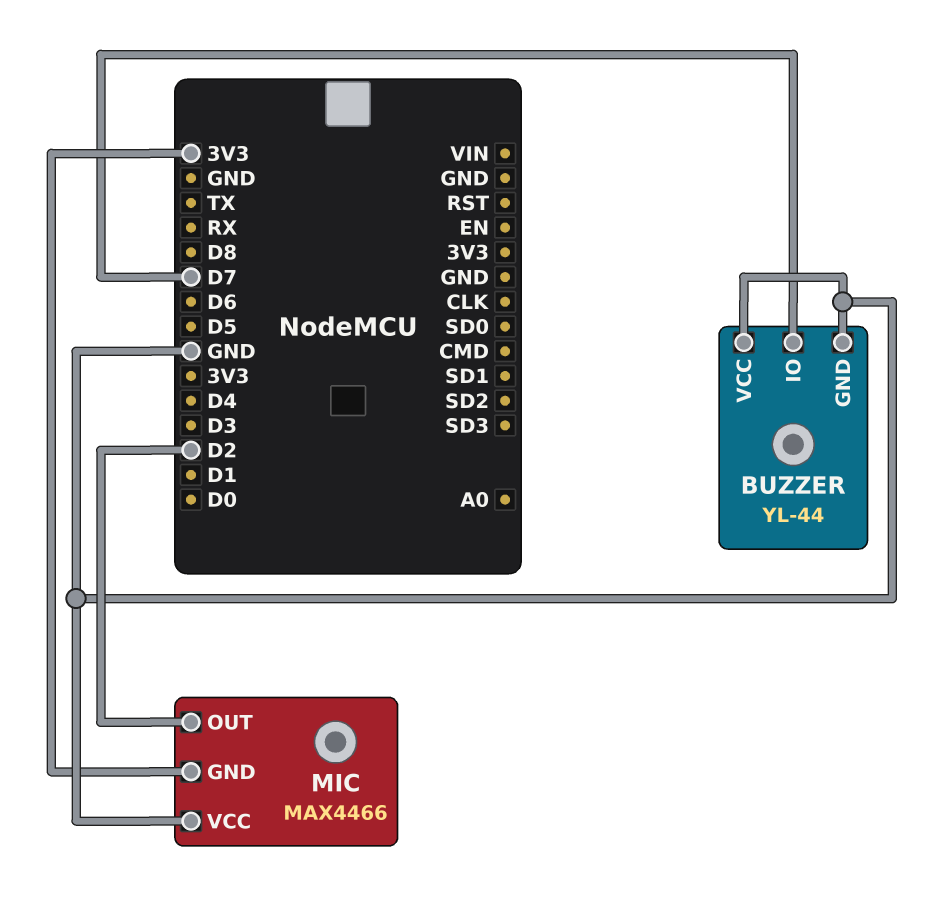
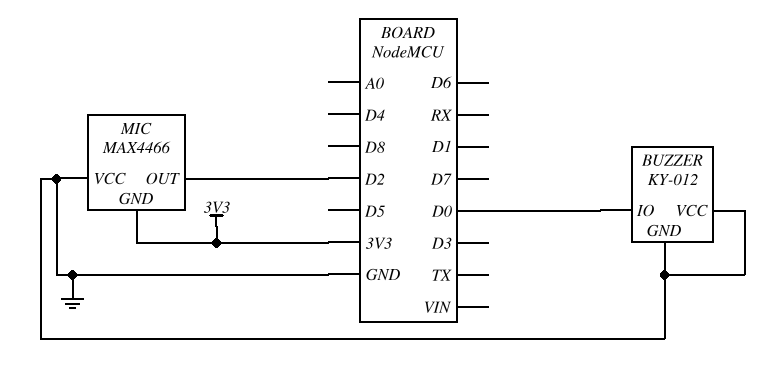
BUZZER: YL-44 -> KY-012
BUZZER pin IO: D7 -> D0

